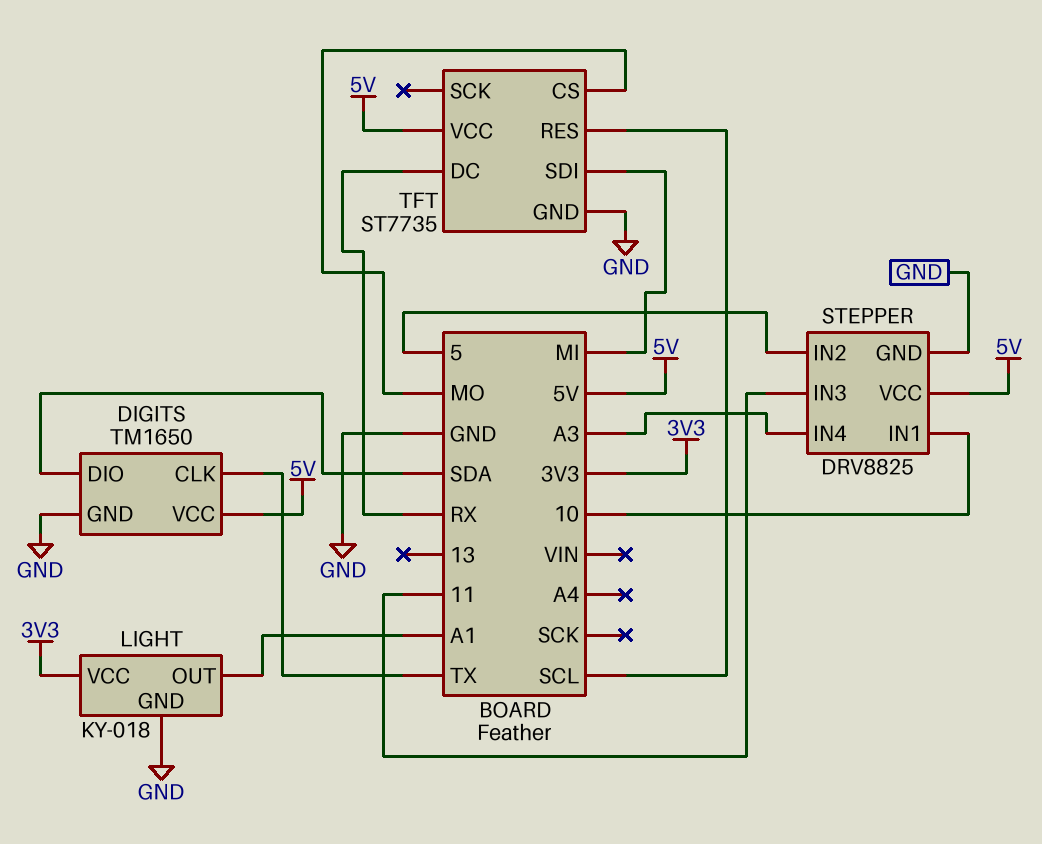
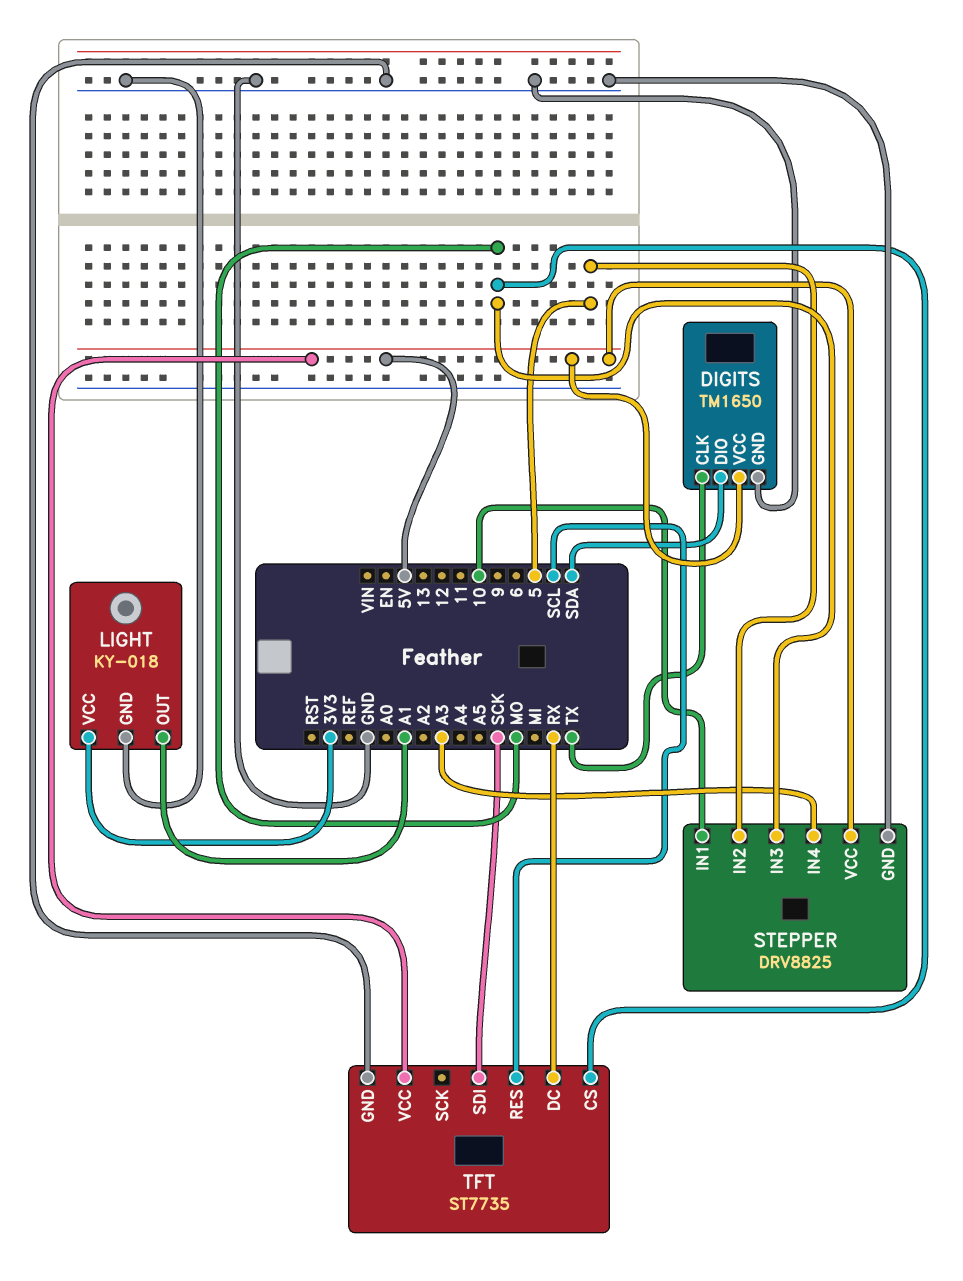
STEPPER pin IN3: 11 -> MO
TFT pin SDI: MI -> SCK

